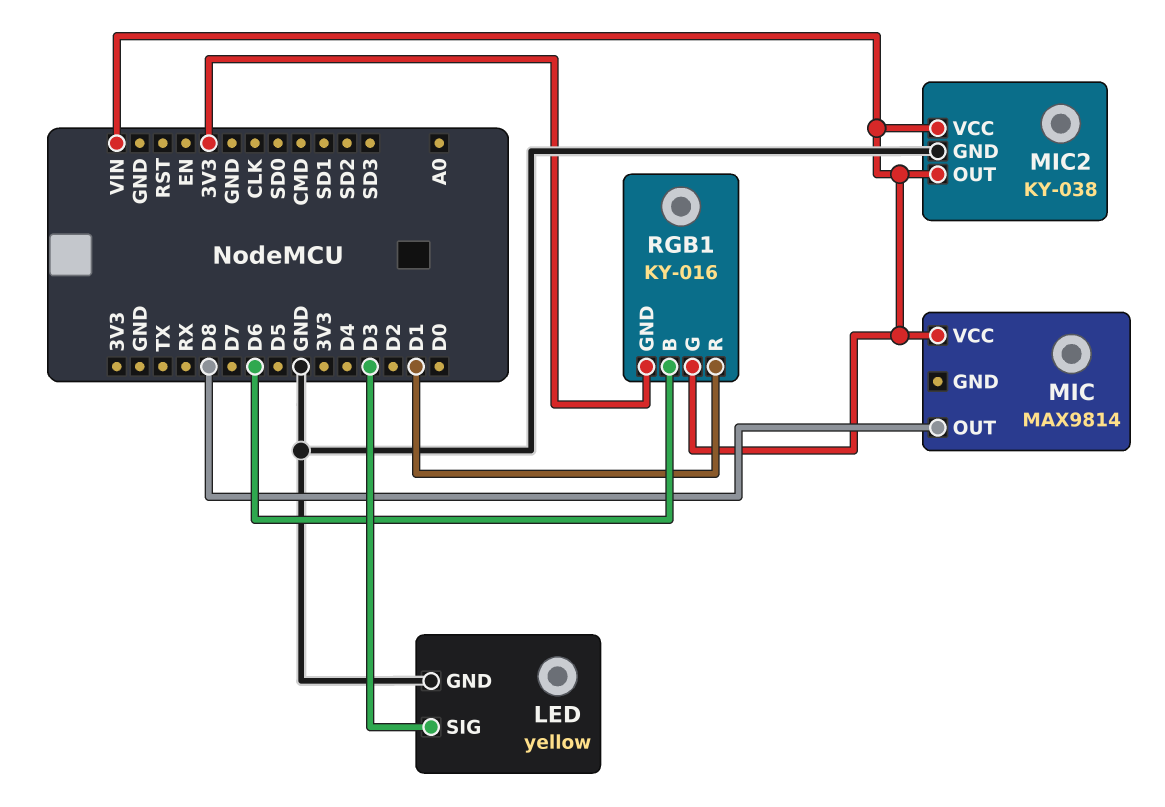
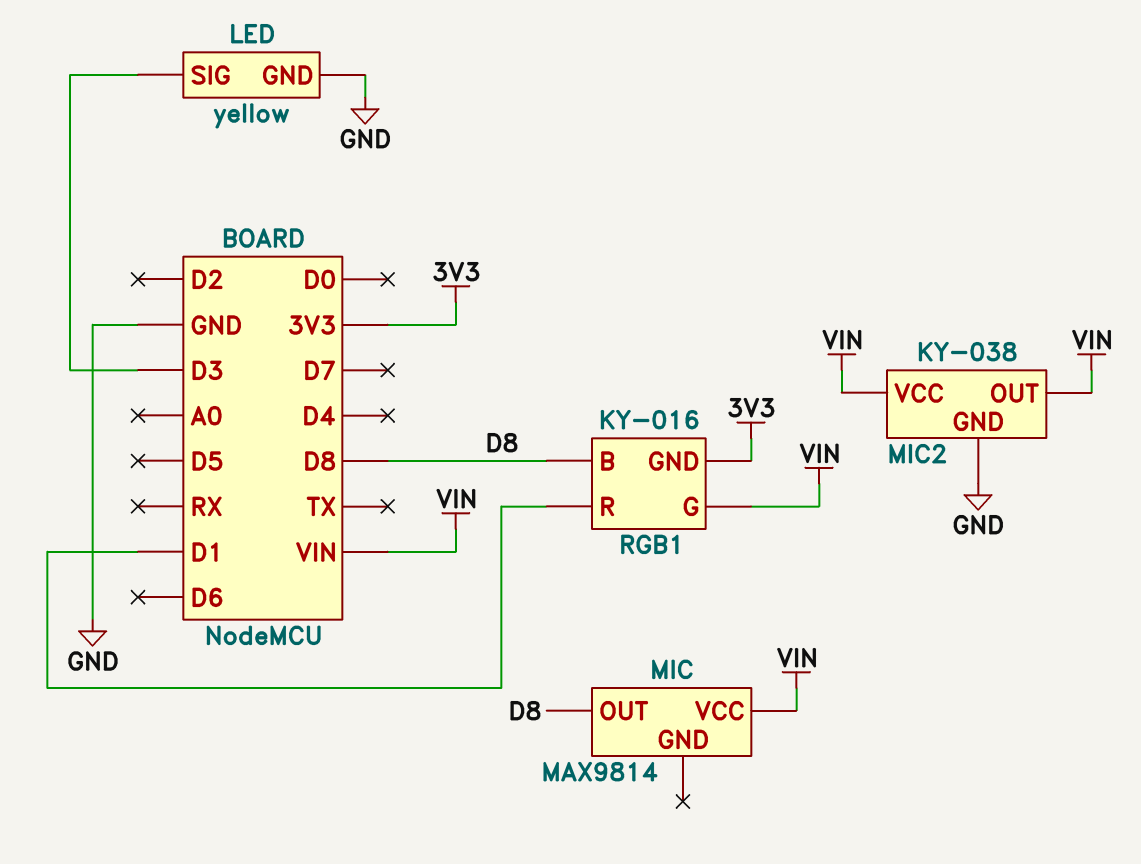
RGB1 pin B: D6 -> D8

